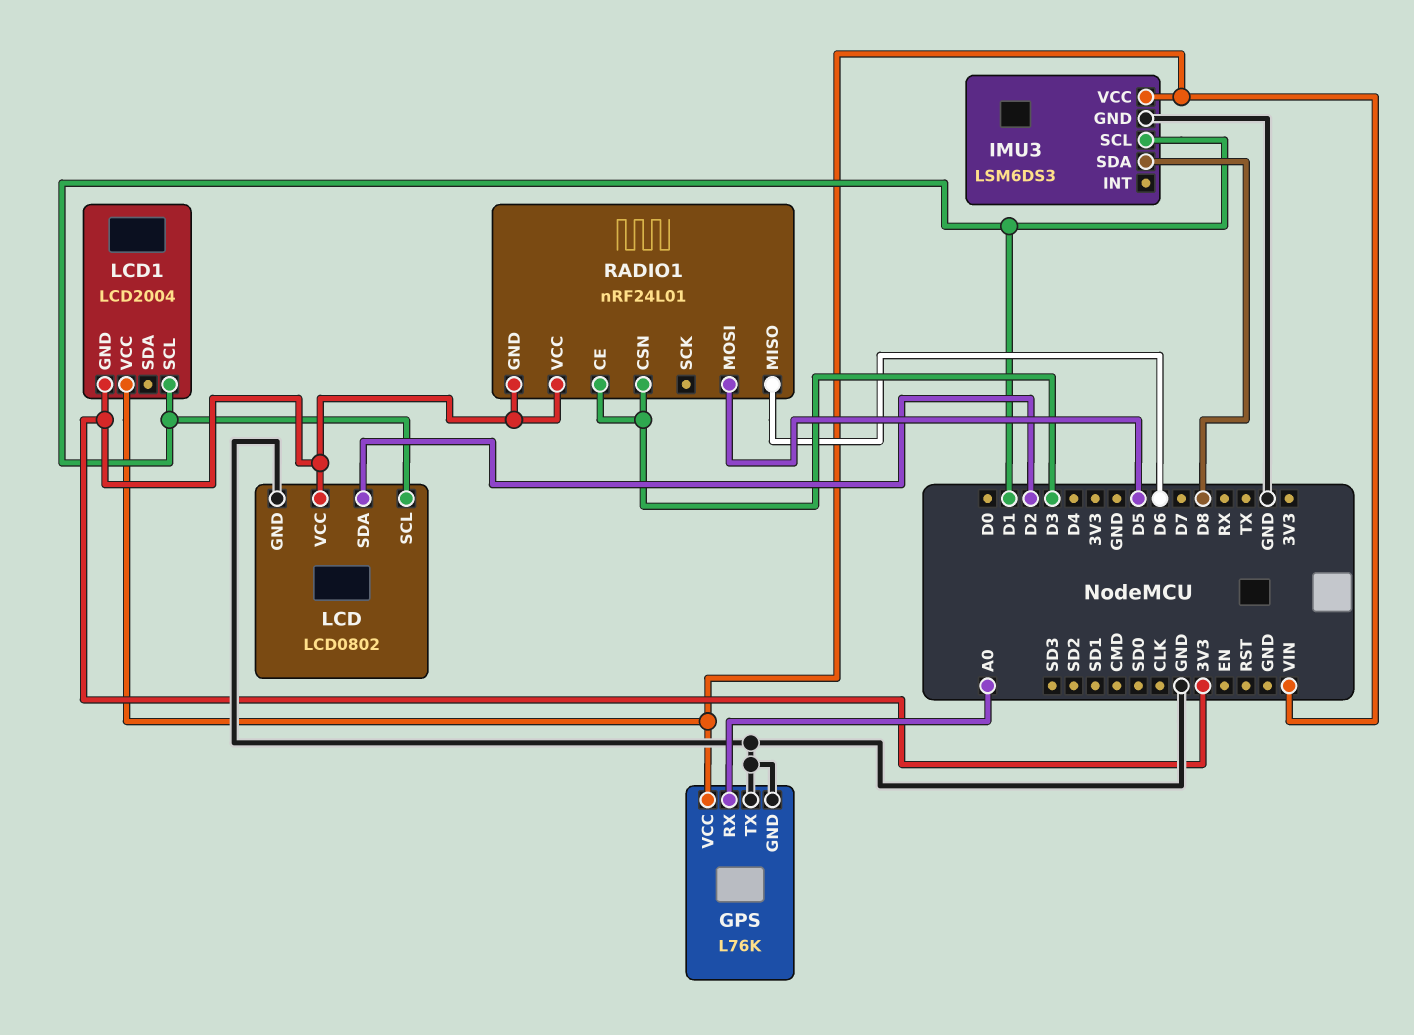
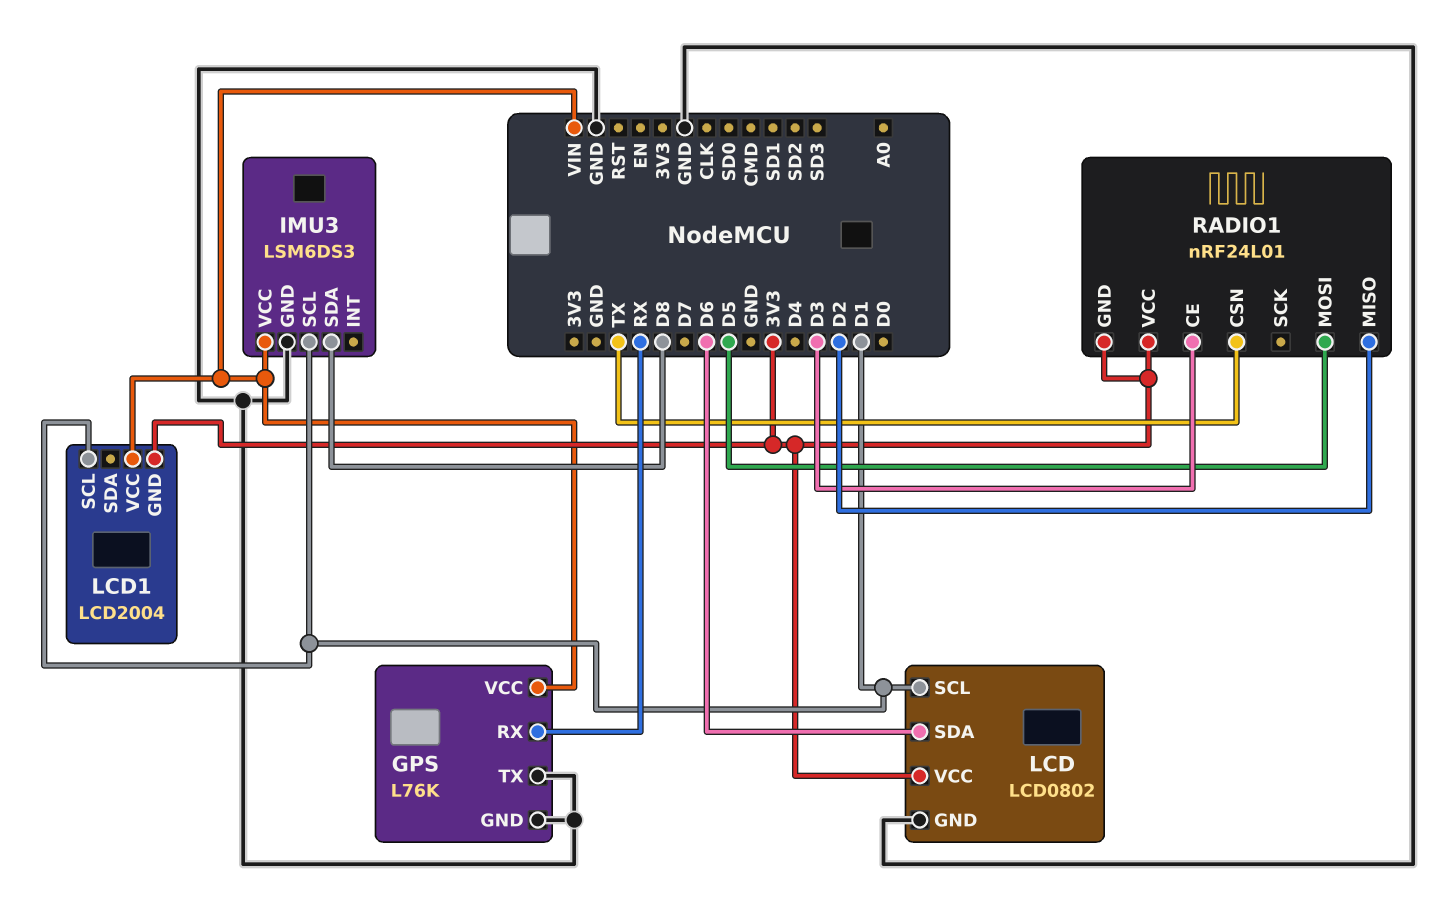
GPS pin RX: A0 -> RX
LCD pin SDA: D2 -> D6
RADIO1 pin CSN: D3 -> TX
RADIO1 pin MISO: D6 -> D2

